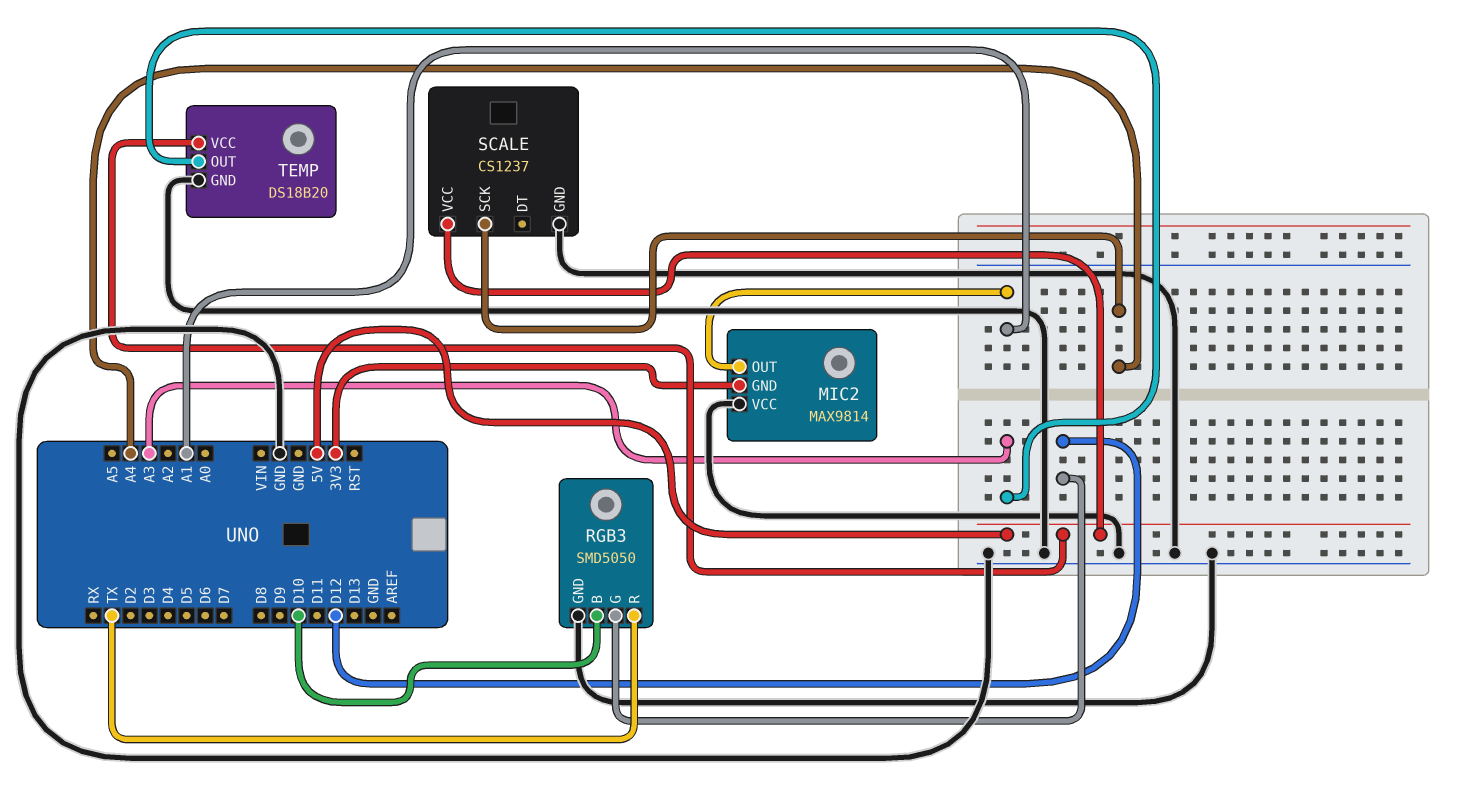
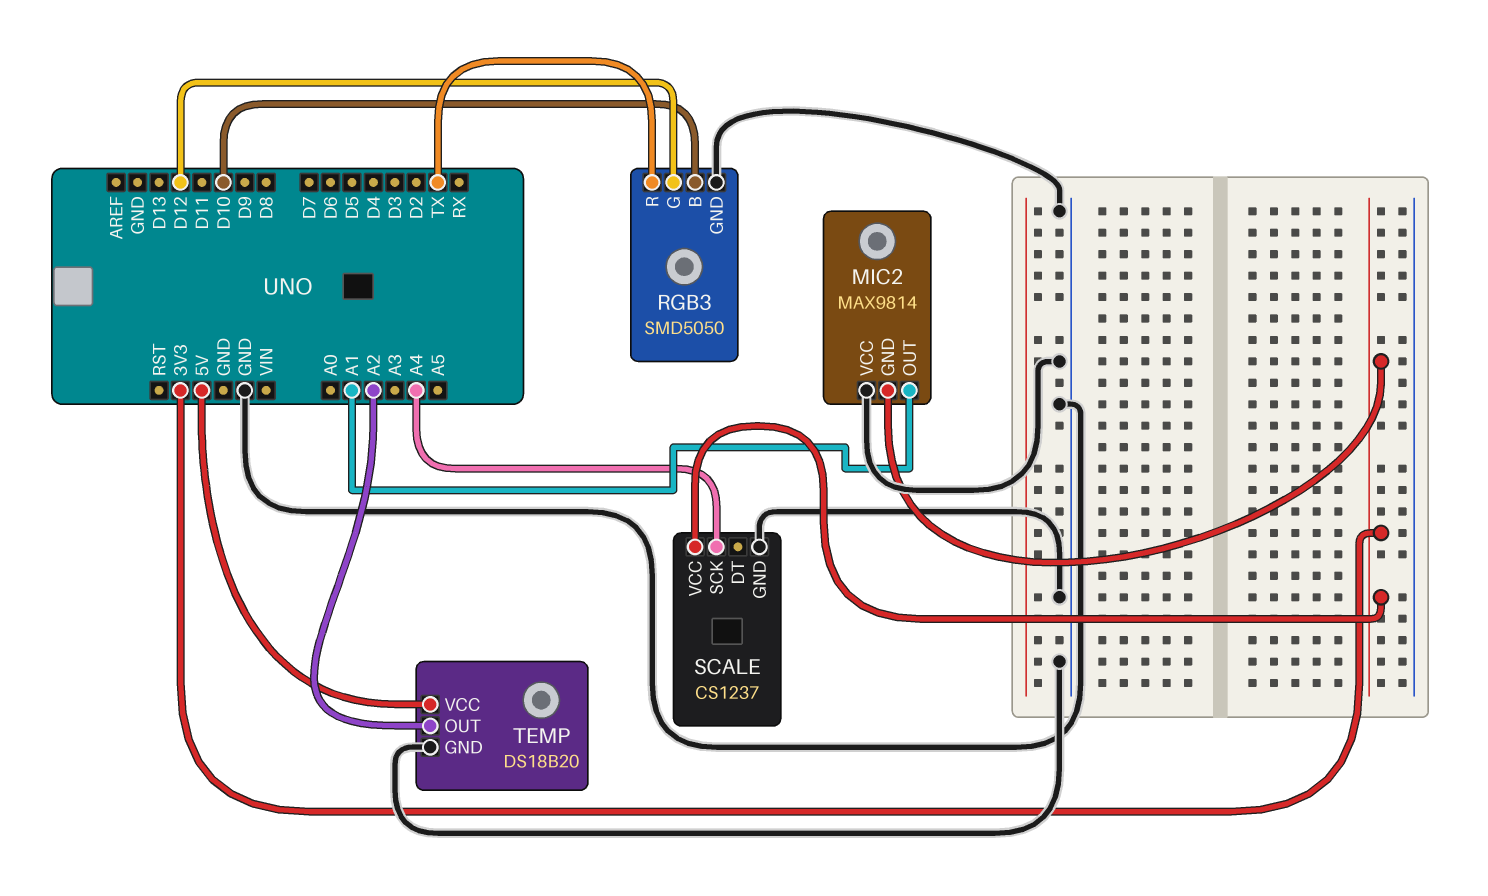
SCALE pin VCC: 5V -> 3V3
TEMP pin OUT: A3 -> A2

